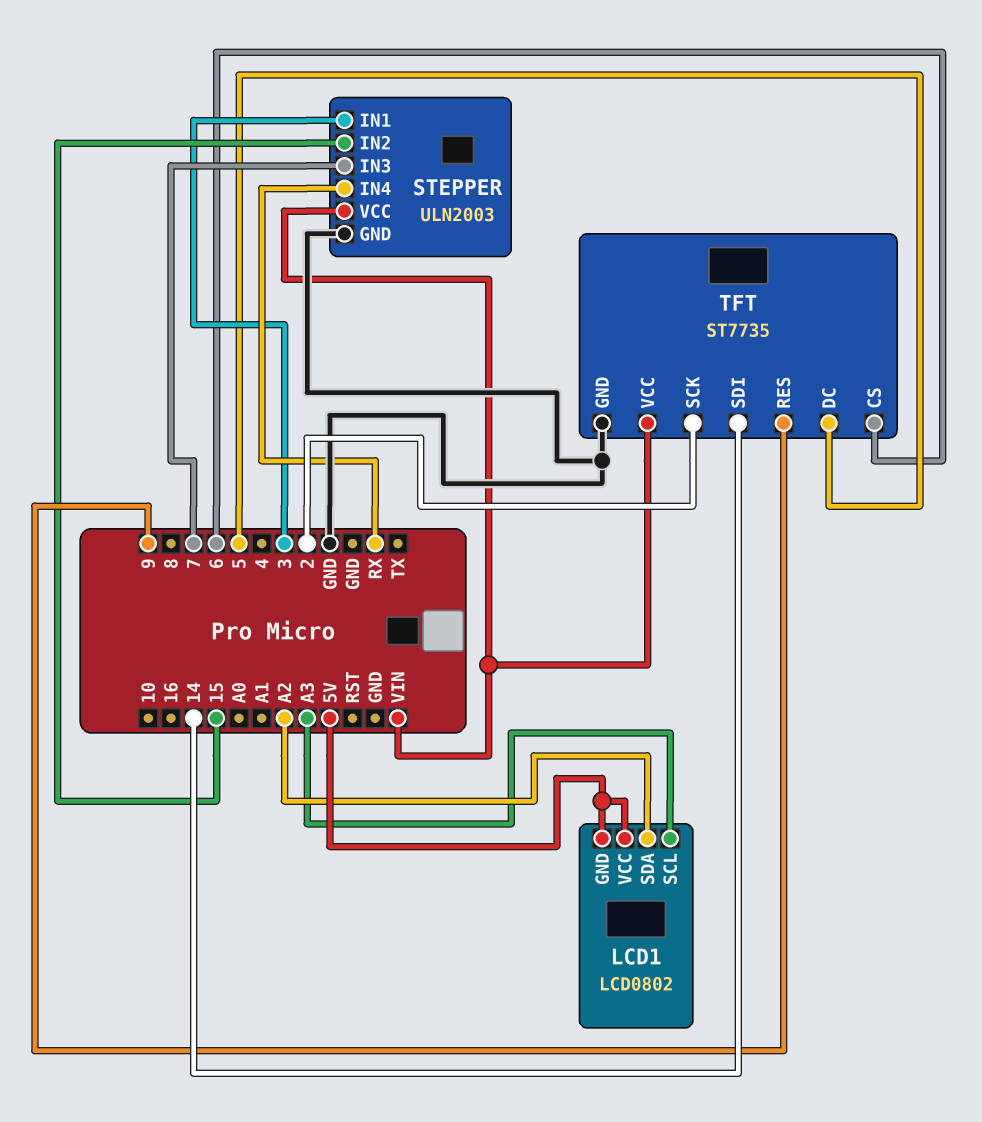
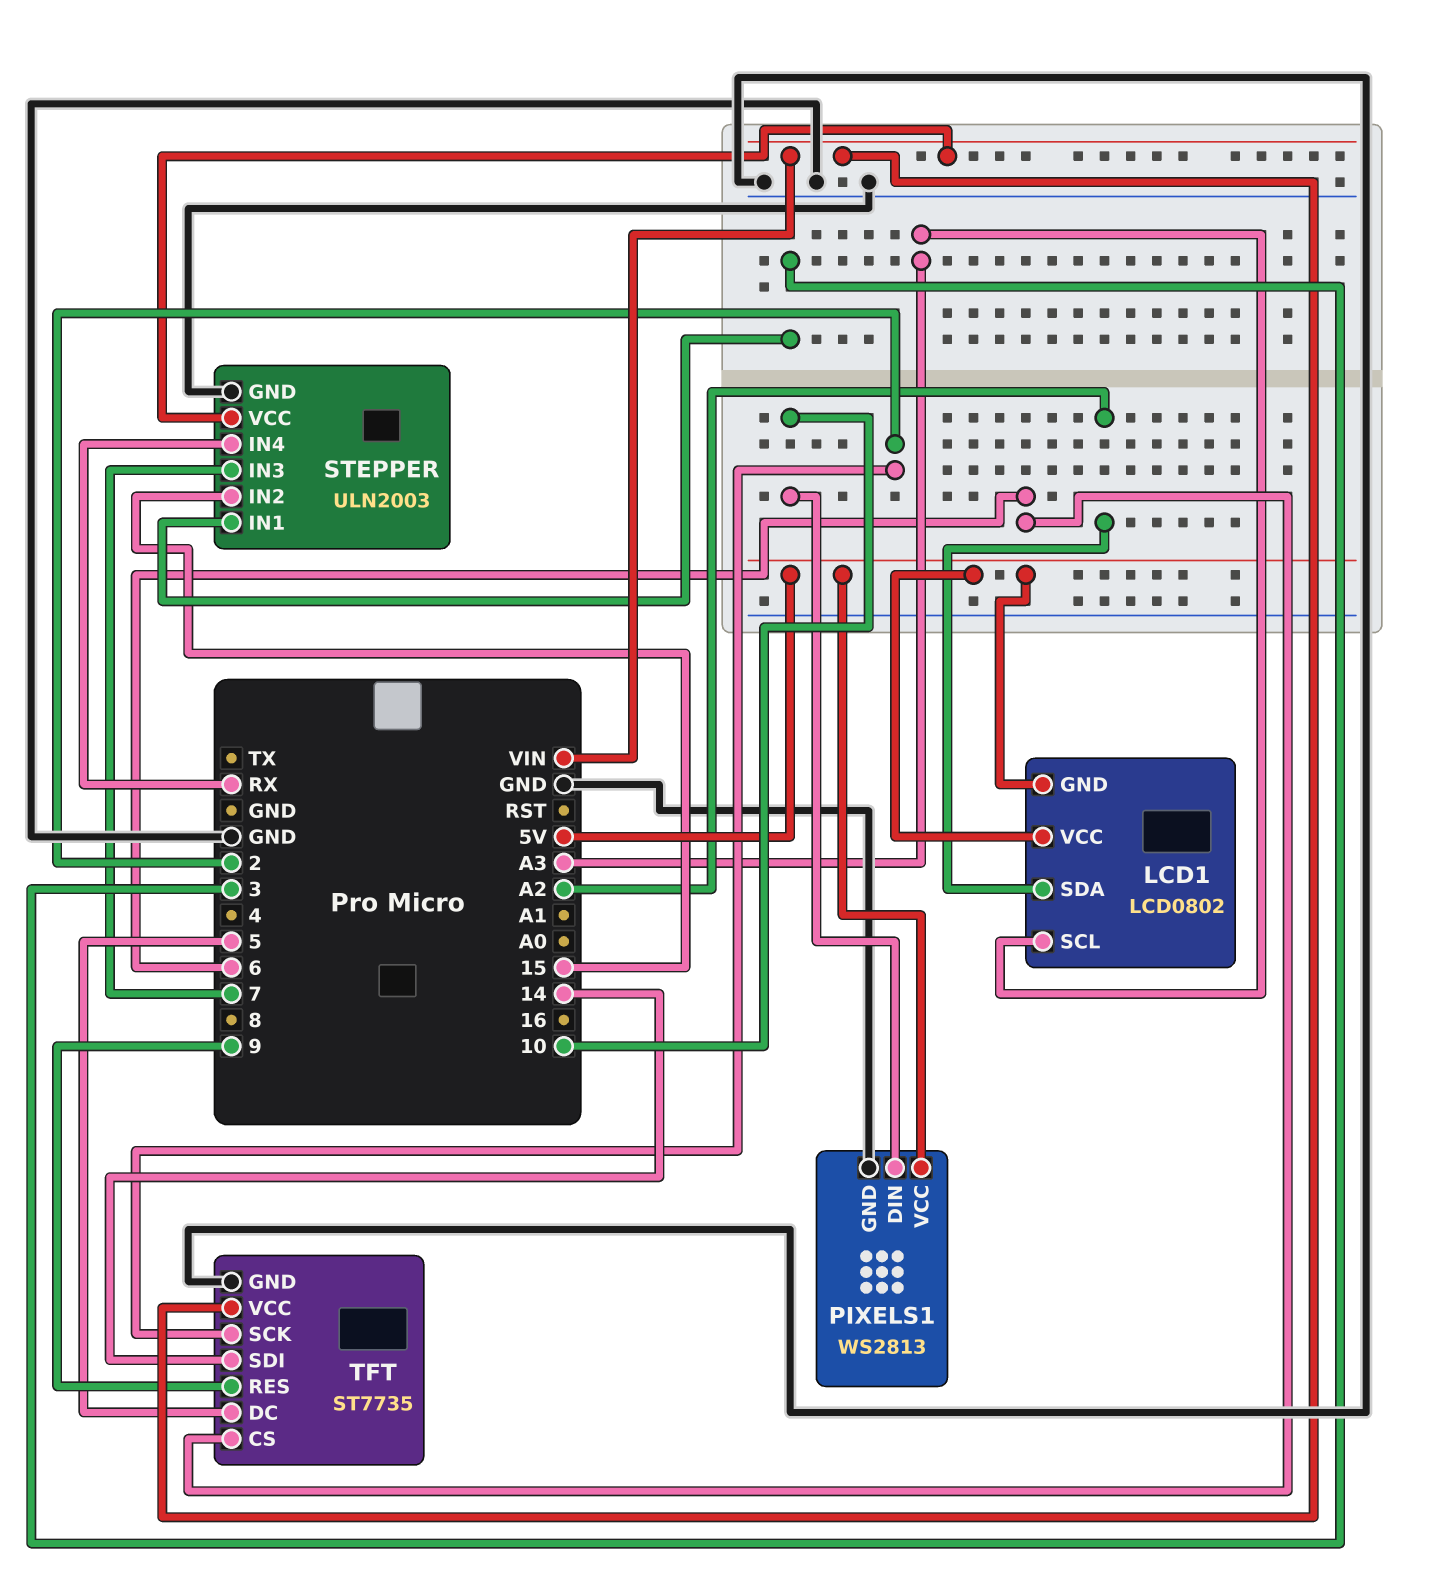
PIXELS1: none -> WS2813
PIXELS1 pin DIN: none -> 10
PIXELS1 pin GND: none -> GND
PIXELS1 pin VCC: none -> 5V

